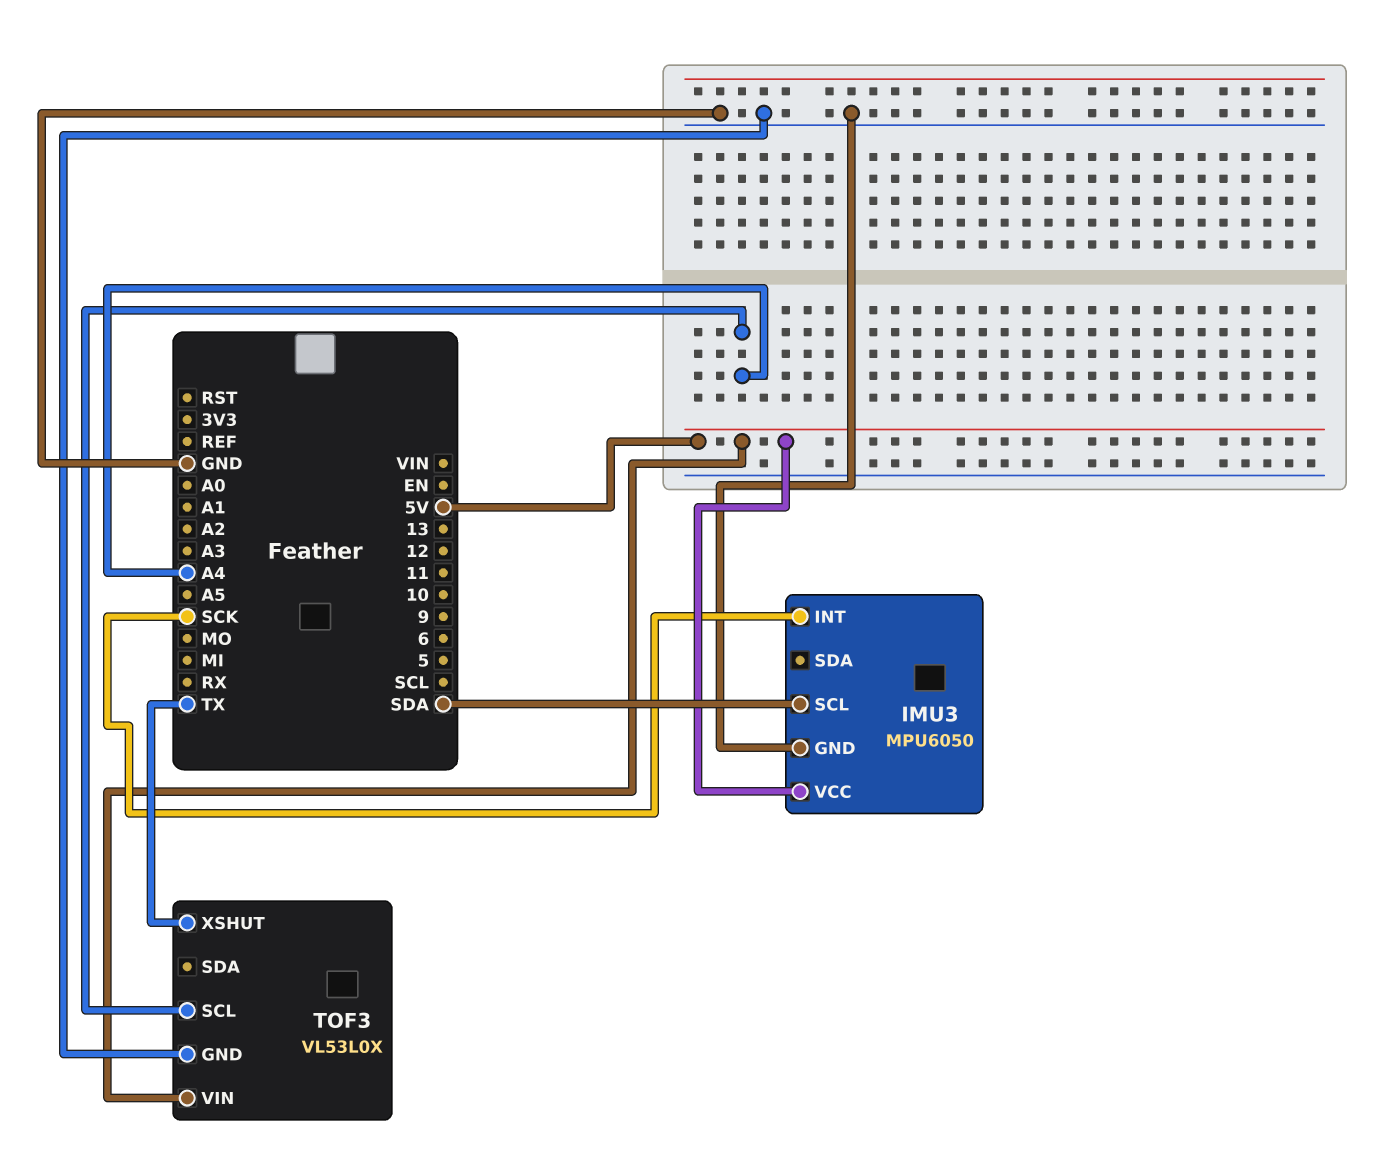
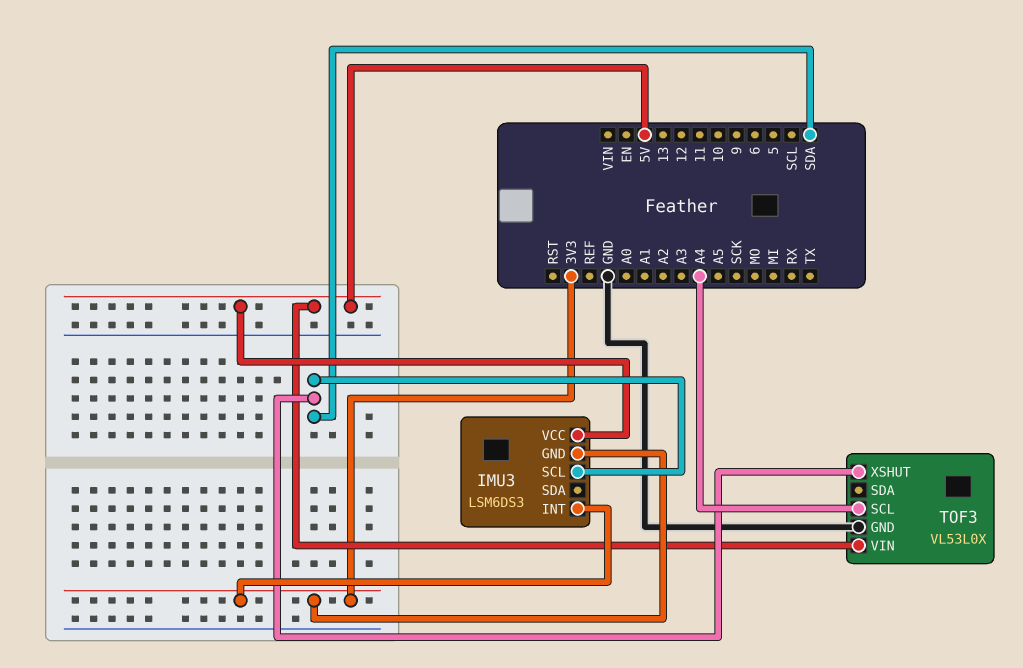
IMU3: MPU6050 -> LSM6DS3
IMU3 pin GND: GND -> 3V3
IMU3 pin INT: SCK -> 3V3
TOF3 pin XSHUT: TX -> SDA

